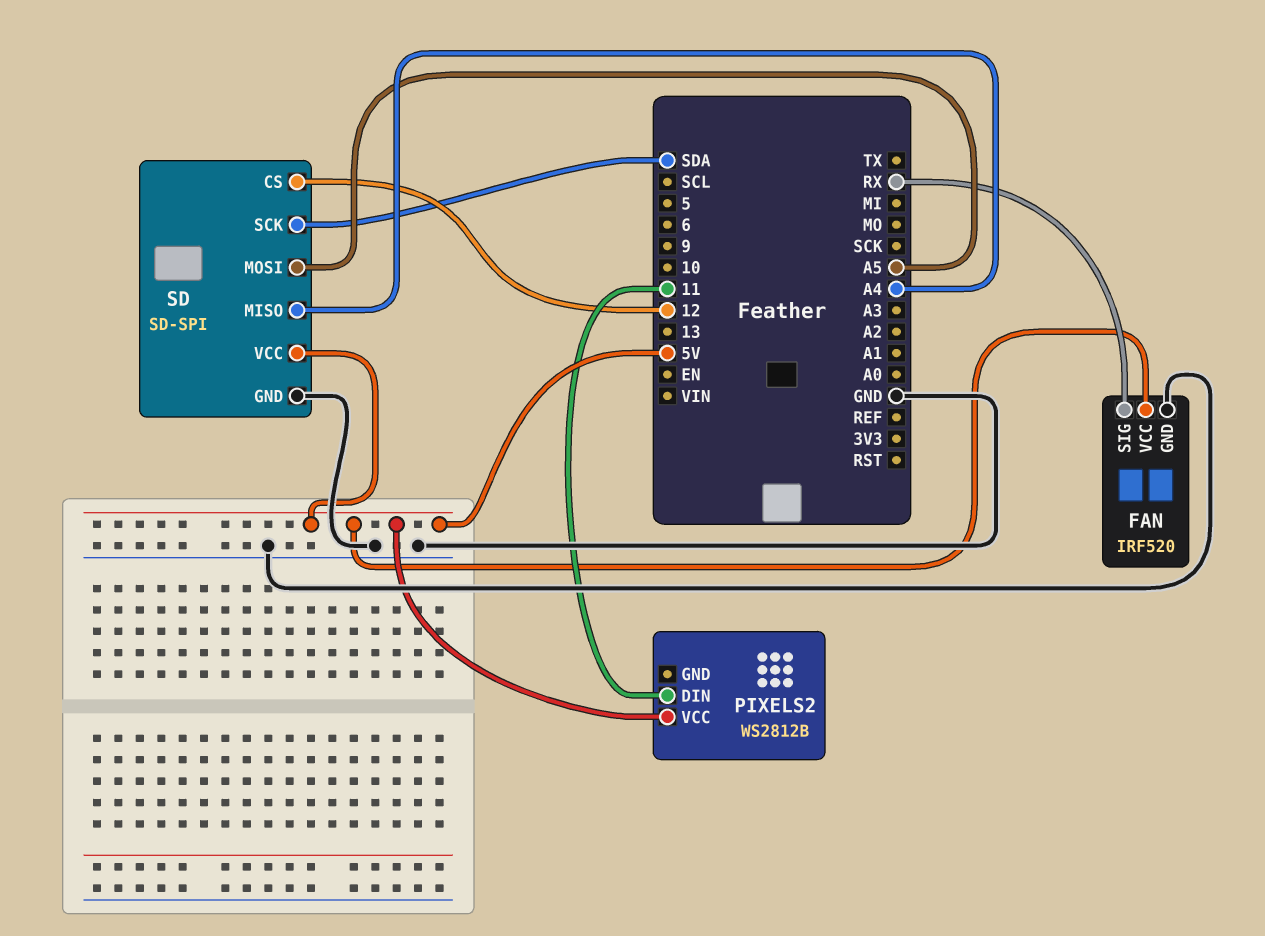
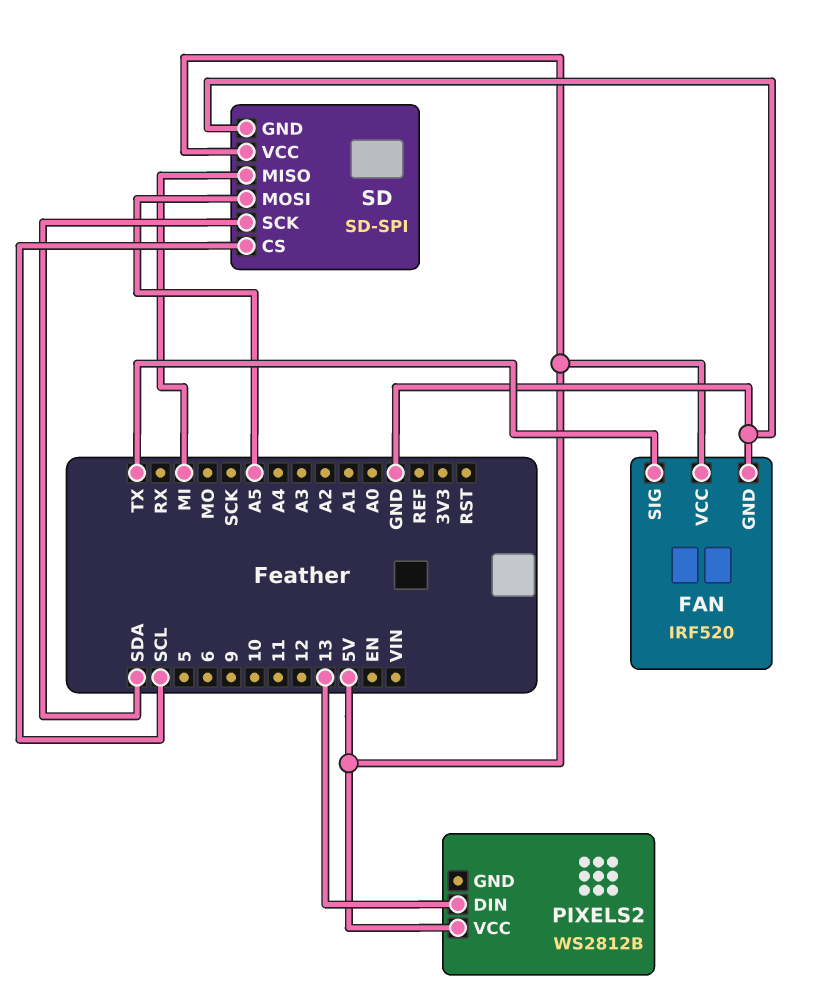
FAN pin SIG: RX -> TX
PIXELS2 pin DIN: 11 -> 13
SD pin CS: 12 -> SCL
SD pin MISO: A4 -> MI

